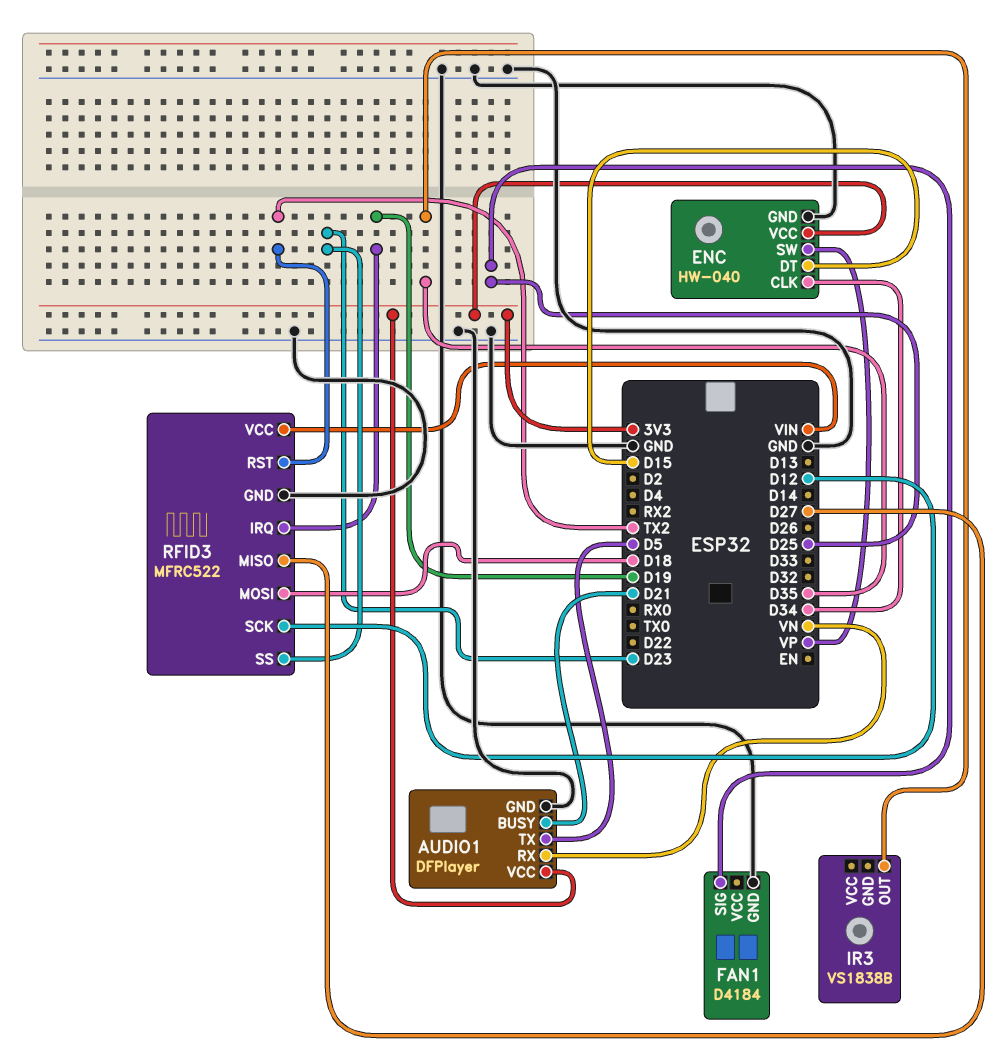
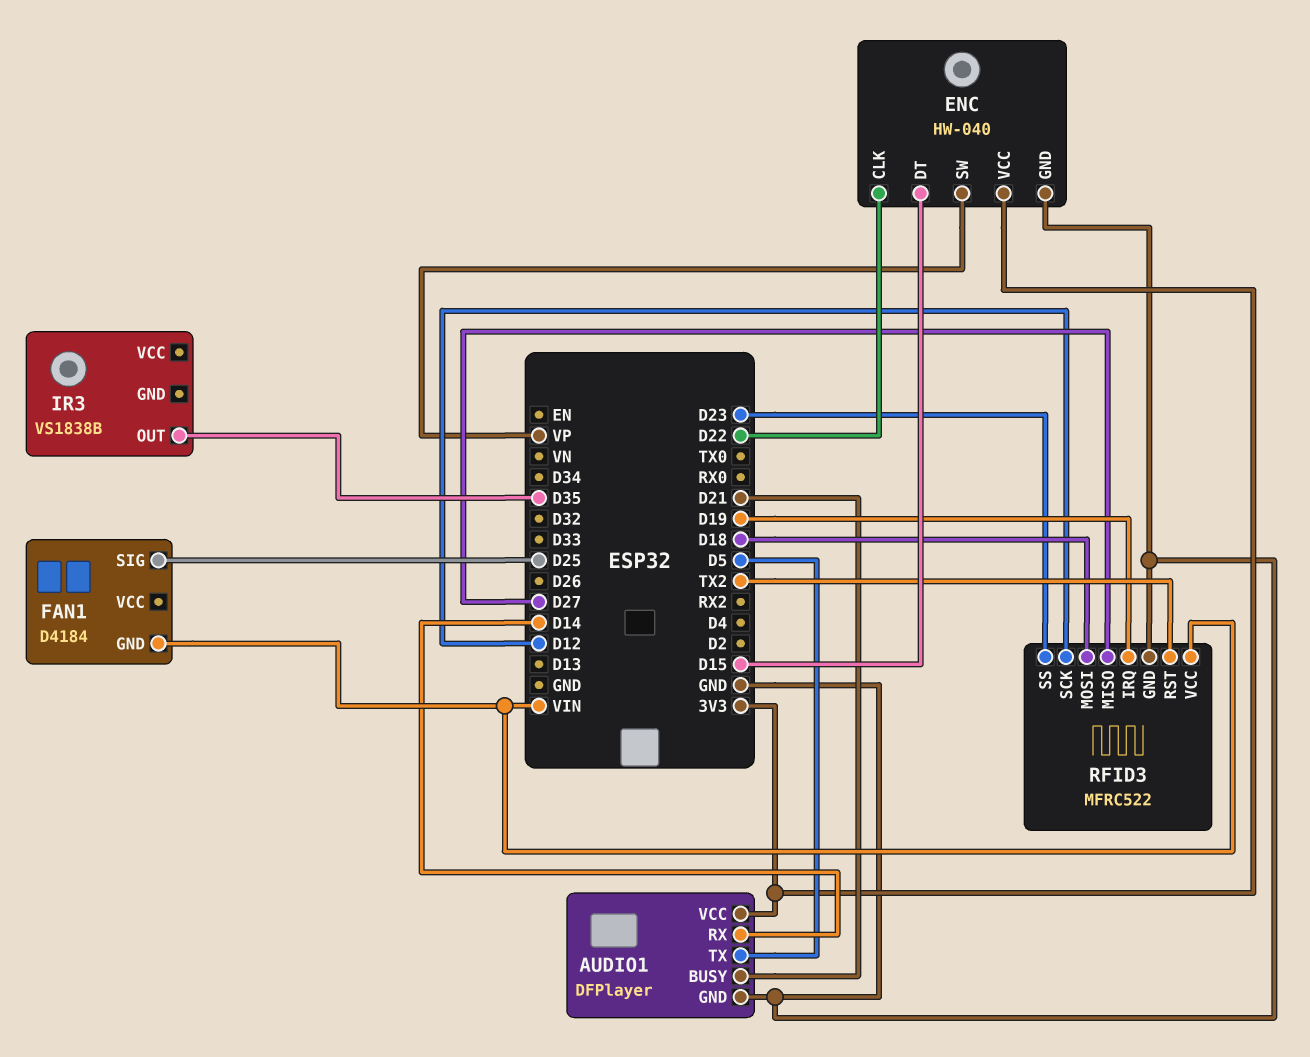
AUDIO1 pin RX: VN -> D14
ENC pin CLK: D34 -> D22
FAN1 pin GND: GND -> VIN

